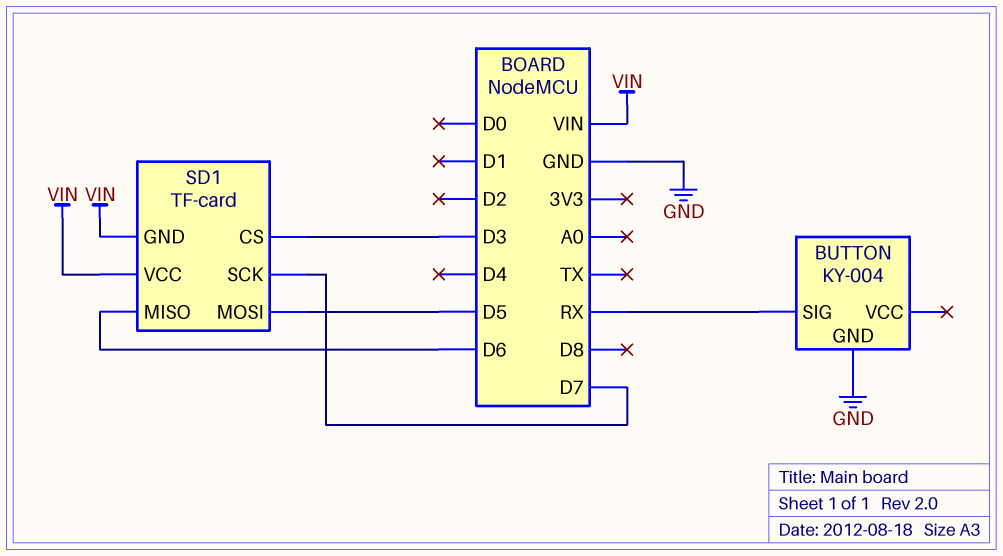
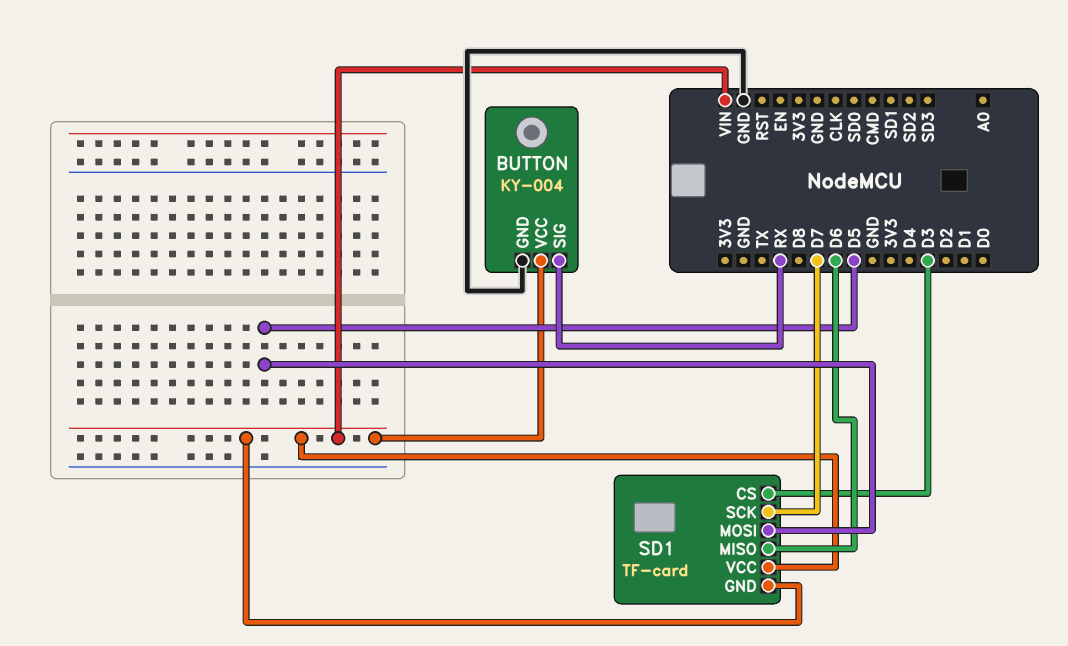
BUTTON pin VCC: none -> VIN

